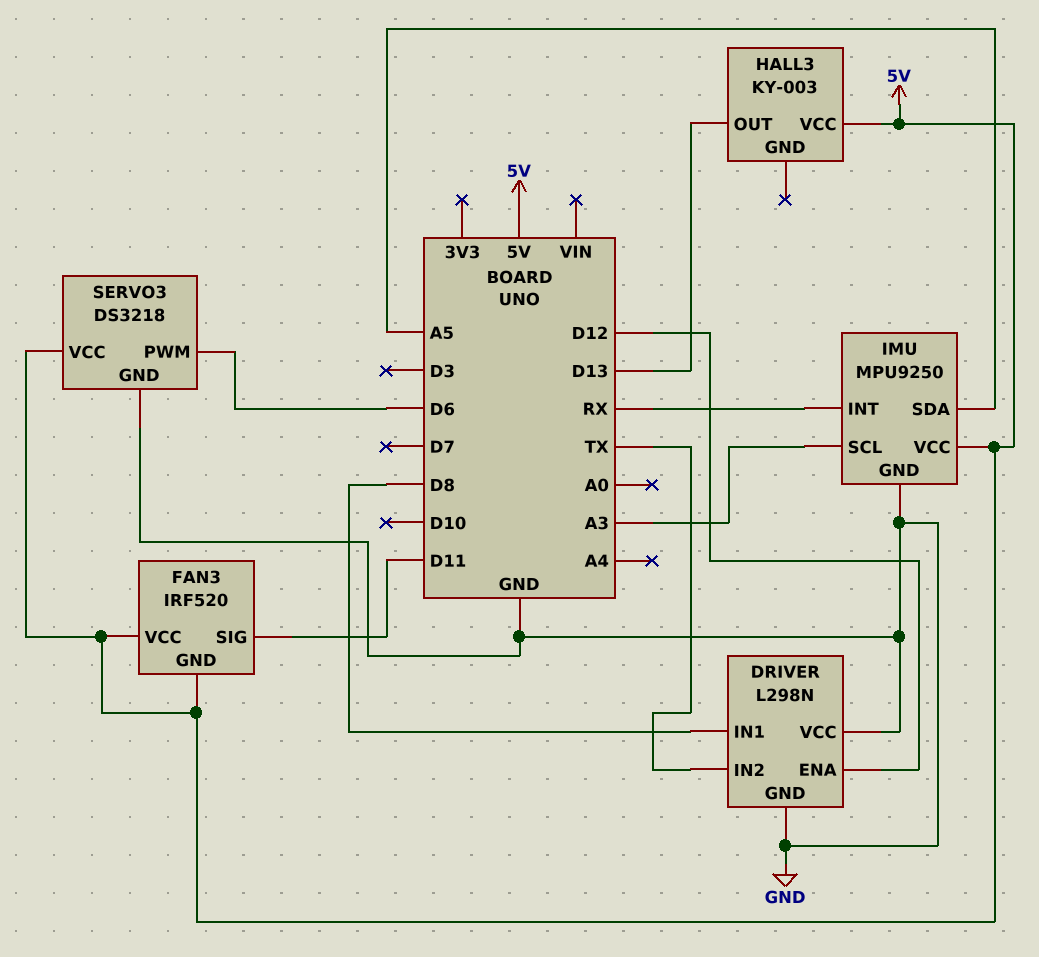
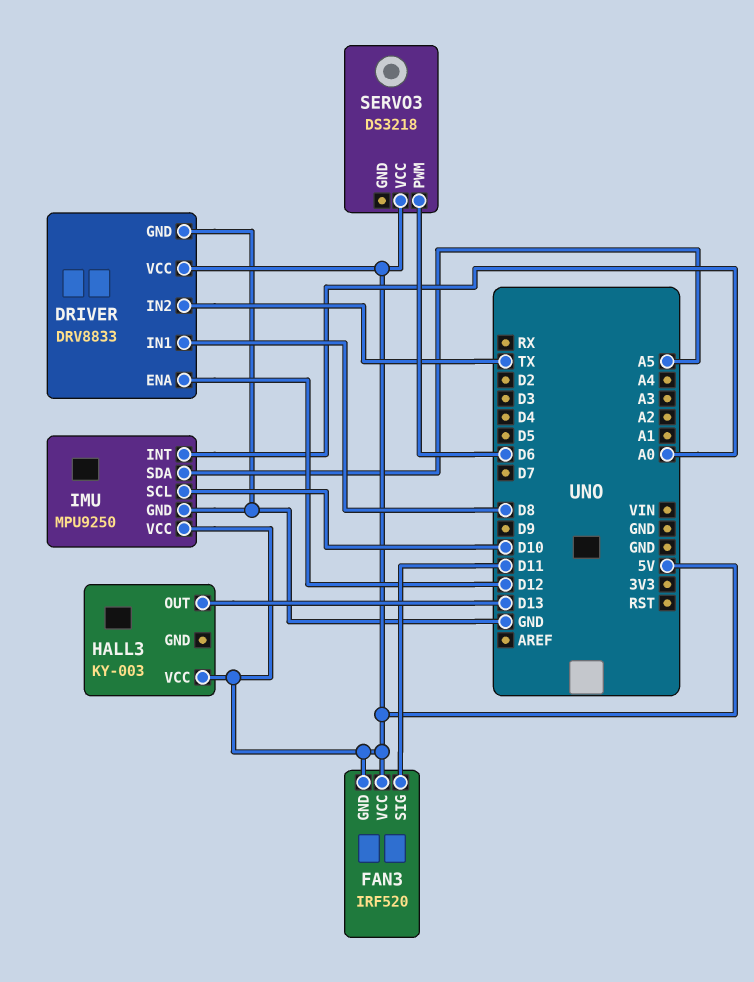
DRIVER: L298N -> DRV8833
DRIVER pin VCC: GND -> 5V
IMU pin INT: RX -> A0
IMU pin SCL: A3 -> D10
SERVO3 pin GND: GND -> none

